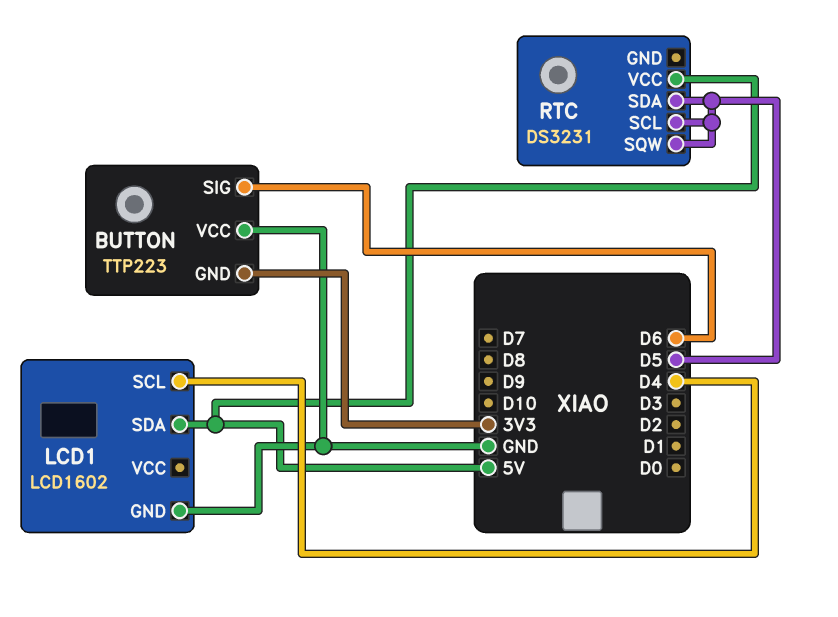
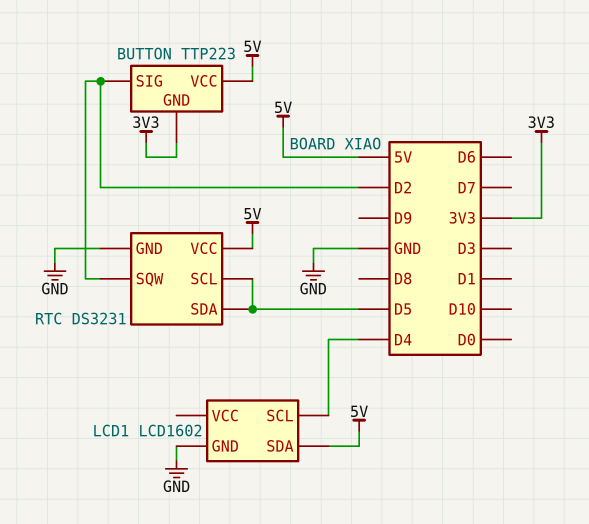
BUTTON pin SIG: D6 -> D2
BUTTON pin VCC: GND -> 5V
RTC pin GND: none -> GND
RTC pin SQW: D5 -> D2

